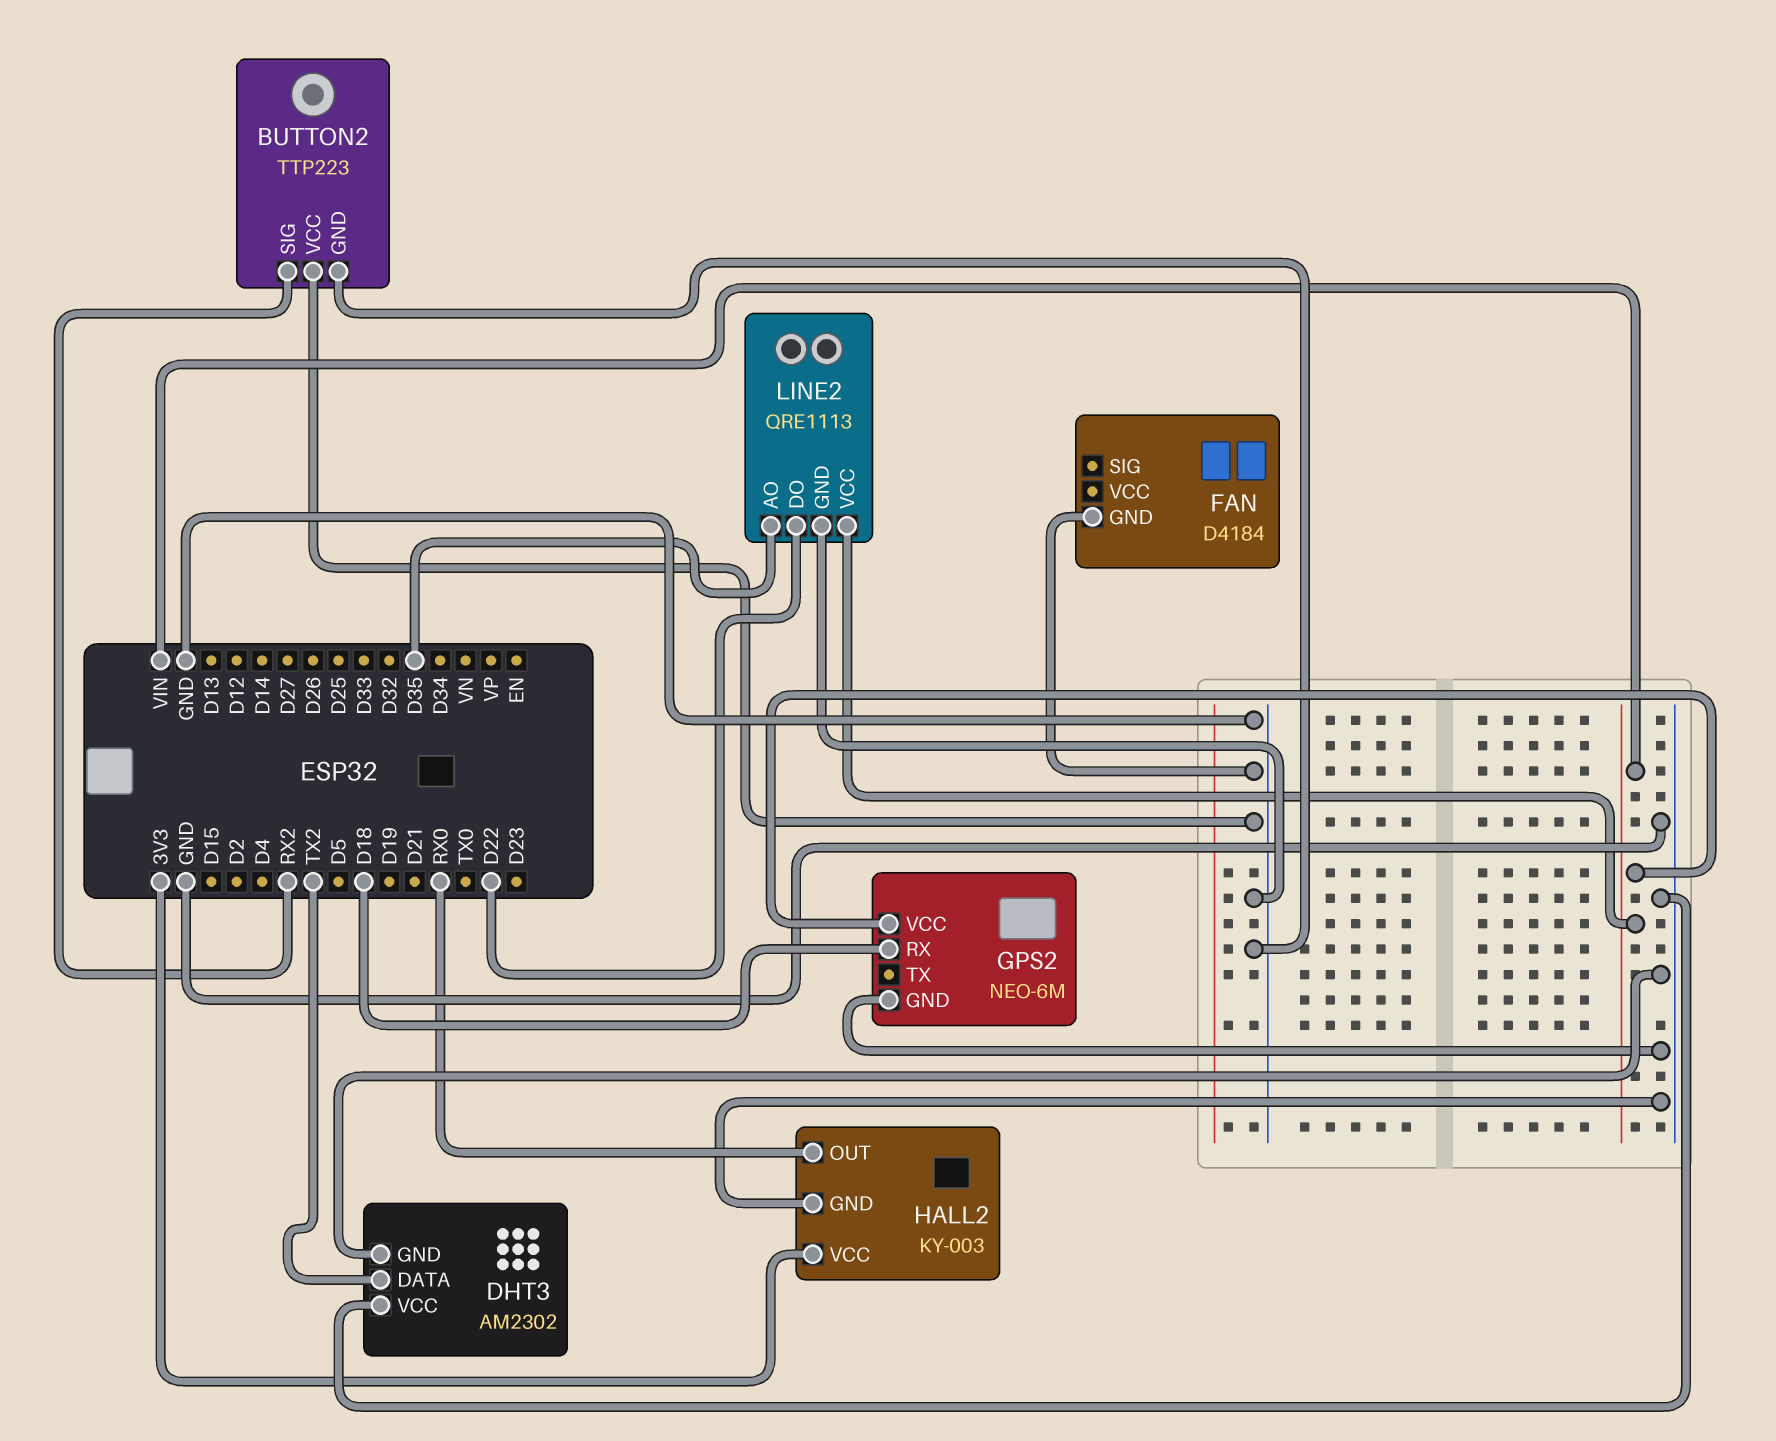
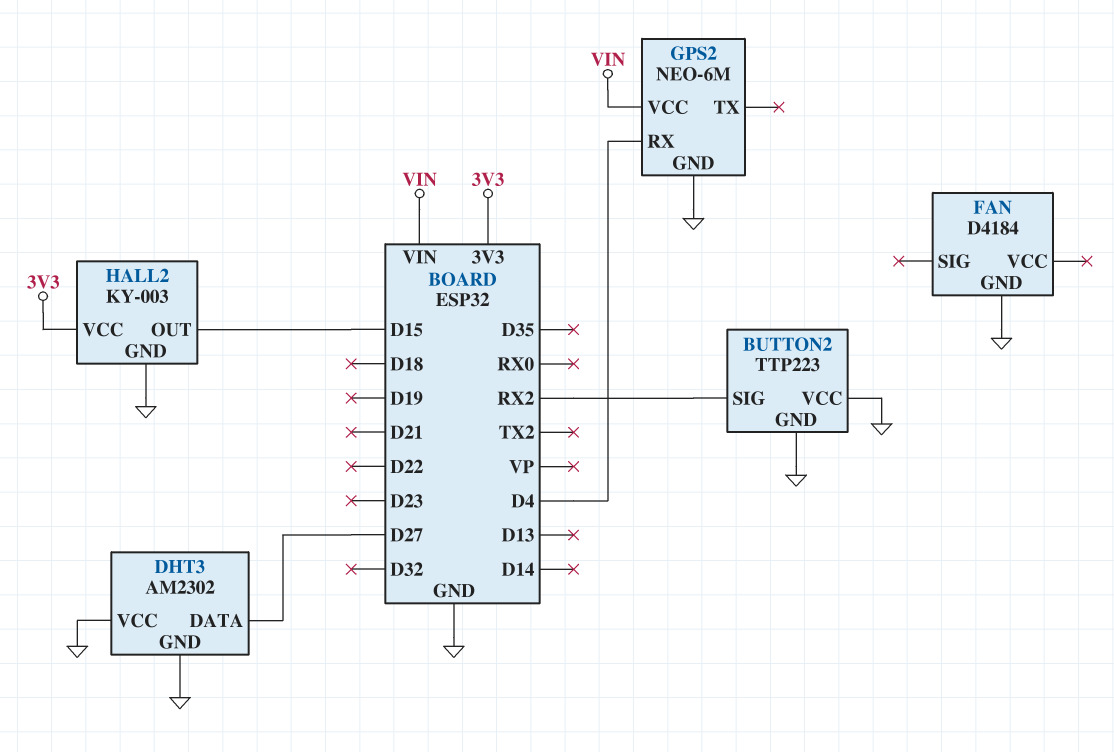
DHT3 pin DATA: TX2 -> D27
GPS2 pin RX: D18 -> D4
HALL2 pin OUT: RX0 -> D15
LINE2: QRE1113 -> none
LINE2 pin AO: D35 -> none
LINE2 pin DO: D22 -> none
LINE2 pin GND: GND -> none
LINE2 pin VCC: VIN -> none

